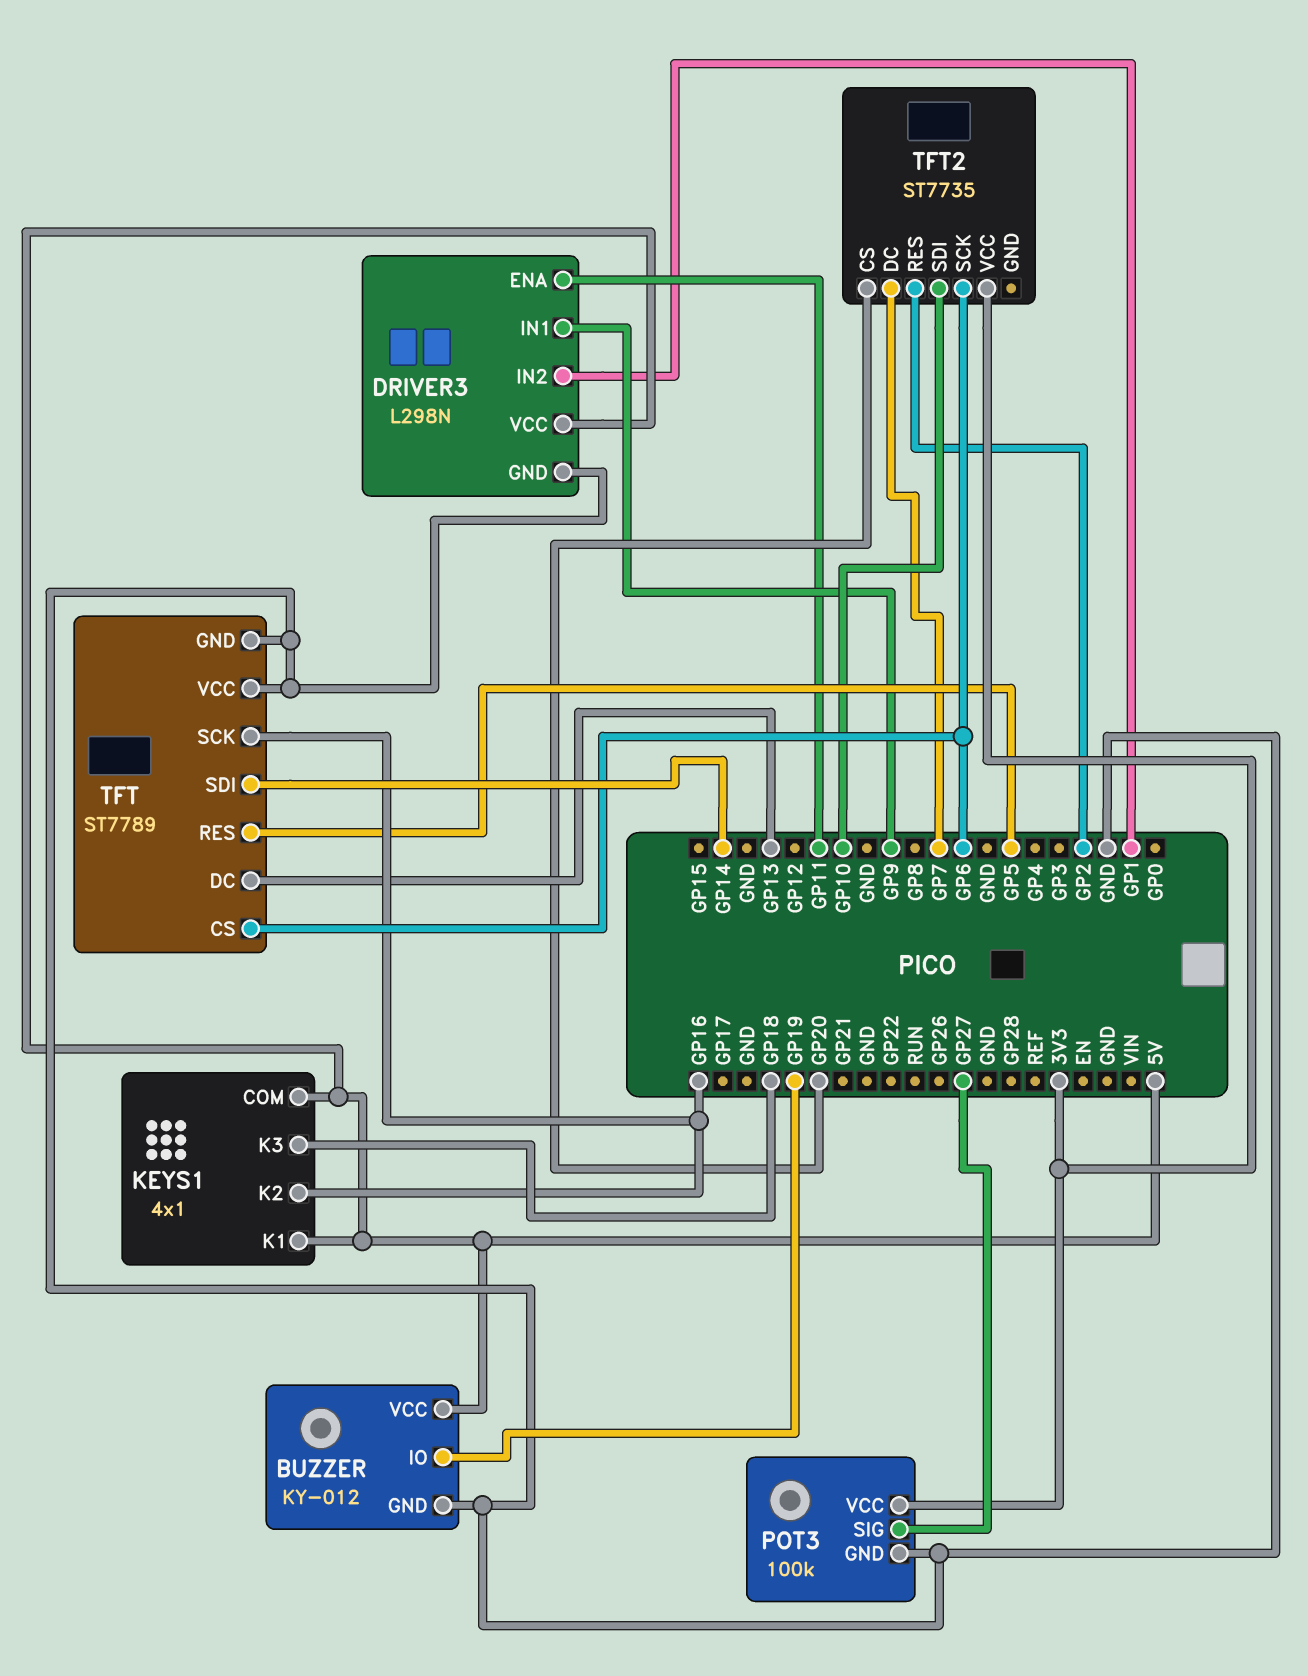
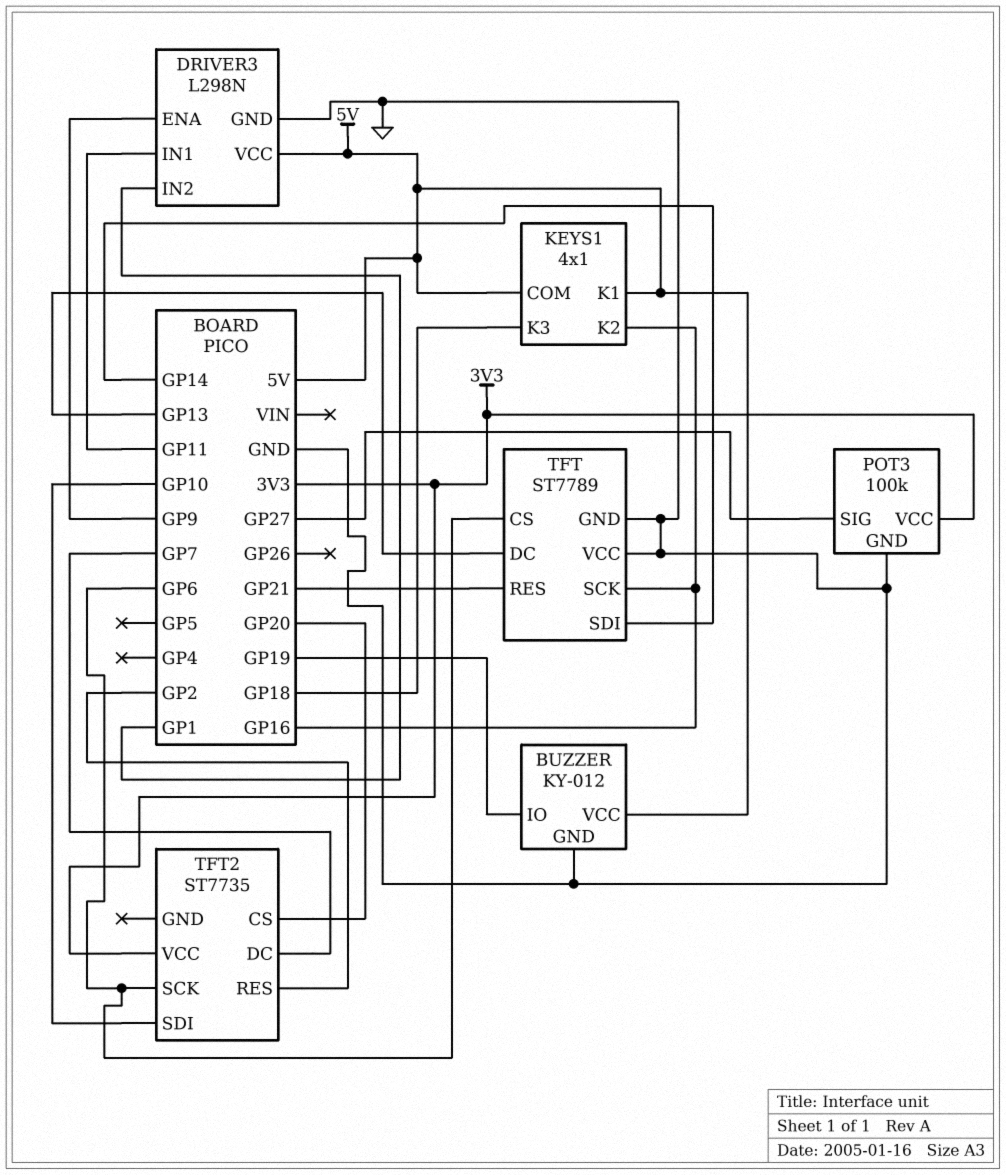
DRIVER3 pin ENA: GP11 -> GP9
DRIVER3 pin IN1: GP9 -> GP11
TFT pin RES: GP5 -> GP21

